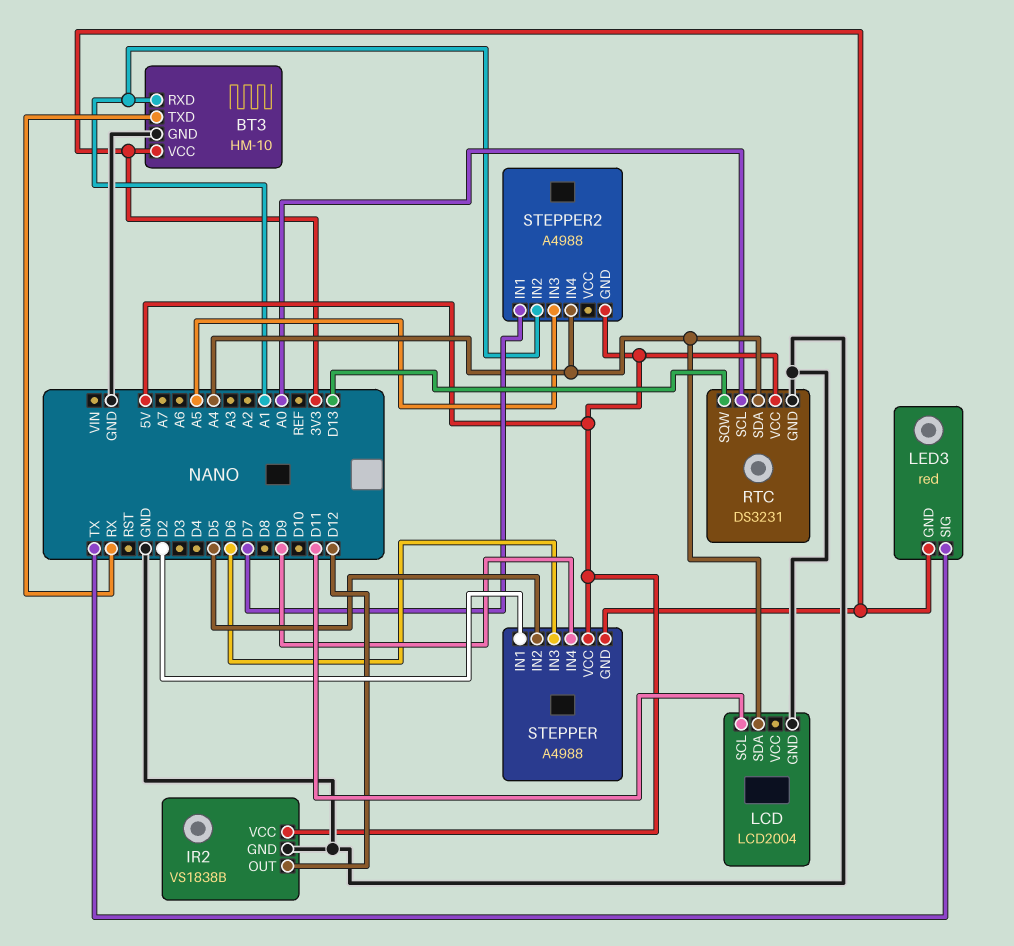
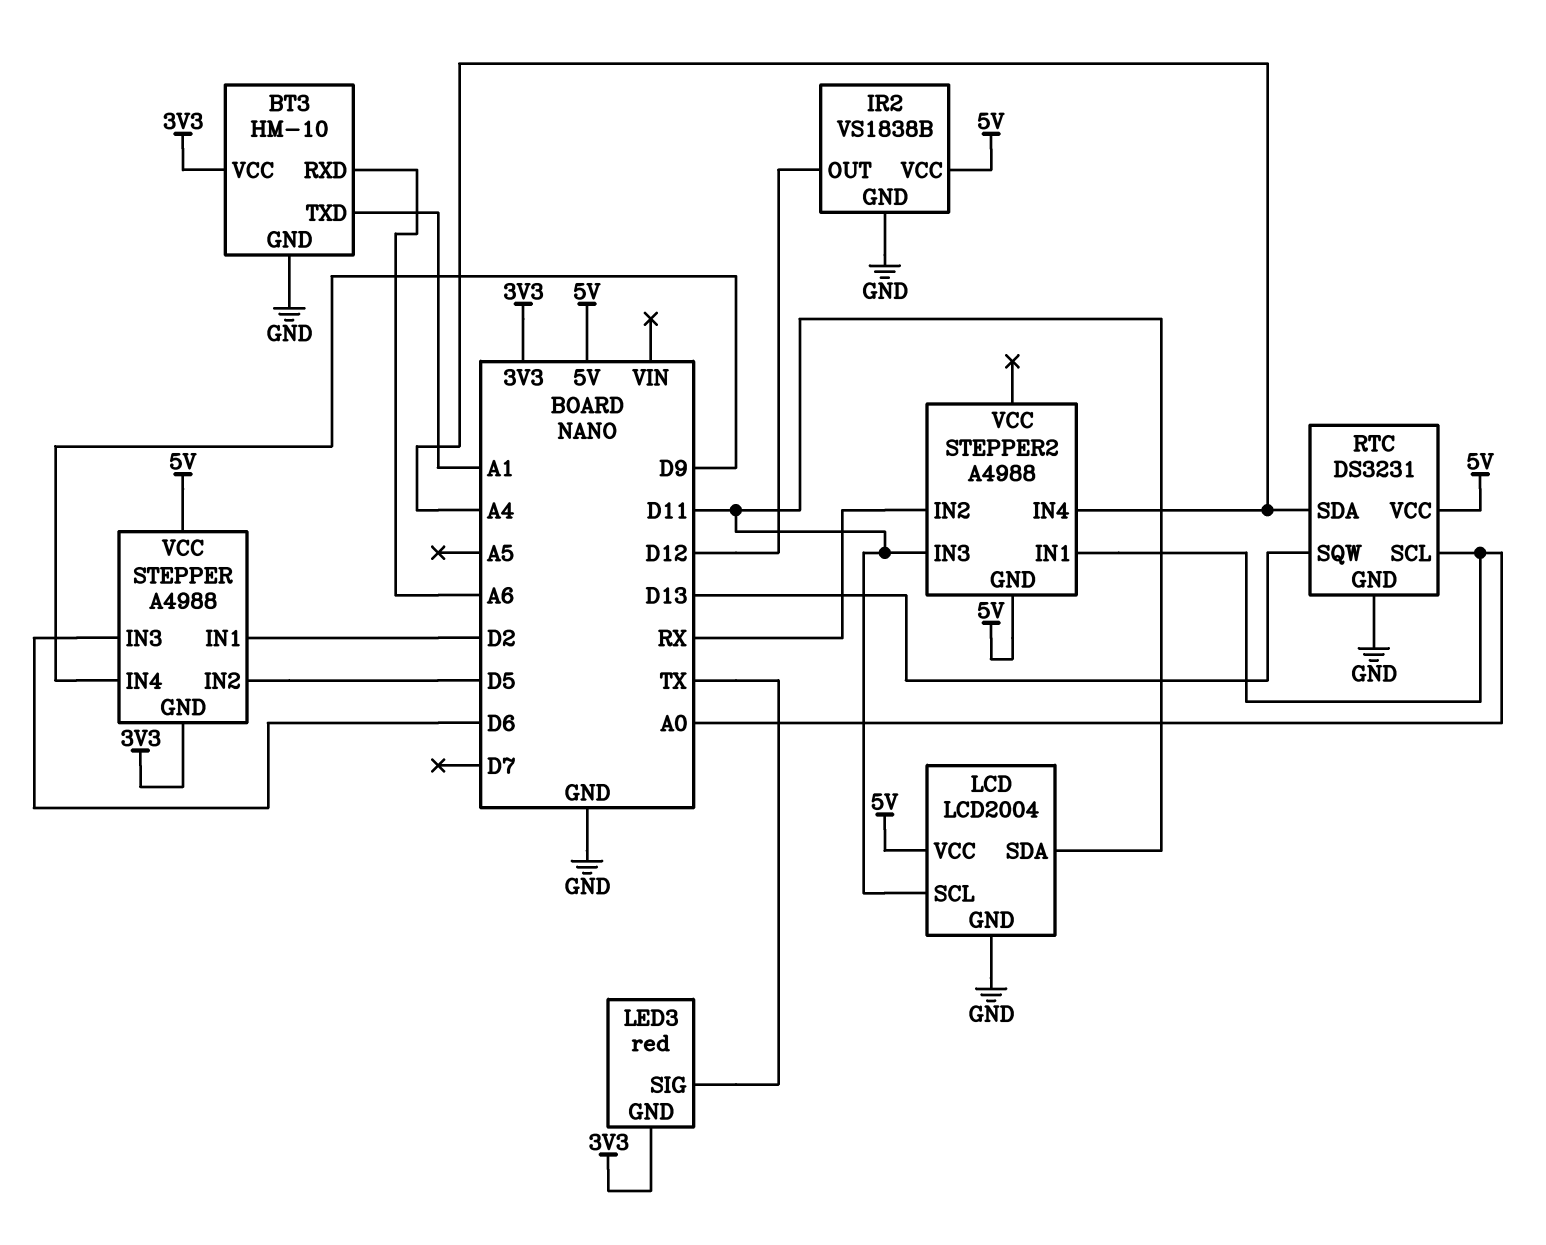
BT3 pin RXD: A1 -> A6
BT3 pin TXD: RX -> A1
LCD pin SDA: A4 -> D11
LCD pin VCC: none -> 5V
STEPPER2 pin IN1: D7 -> A0
STEPPER2 pin IN2: A1 -> RX
STEPPER2 pin IN3: A5 -> D11

